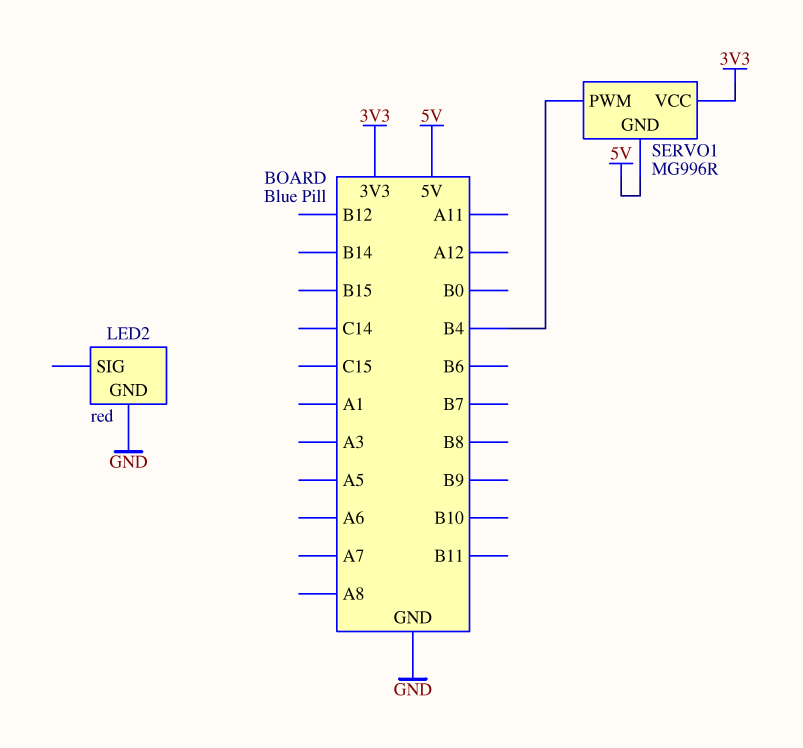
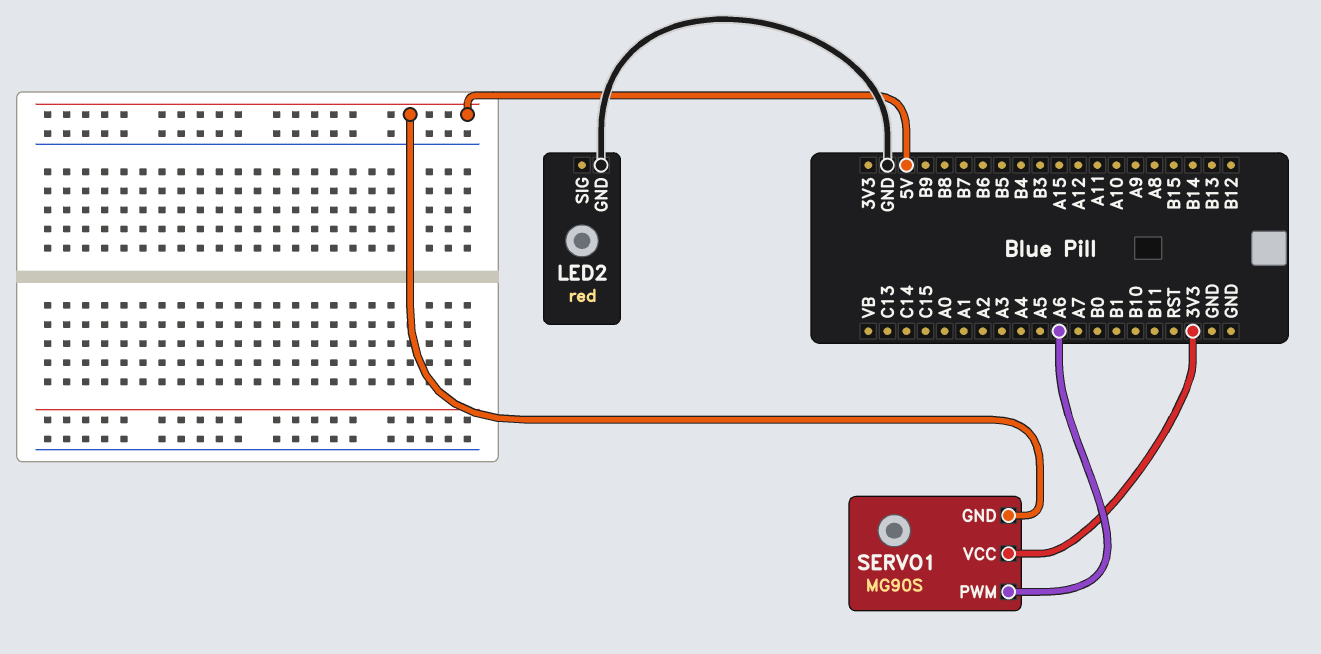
SERVO1: MG996R -> MG90S
SERVO1 pin PWM: B4 -> A6

